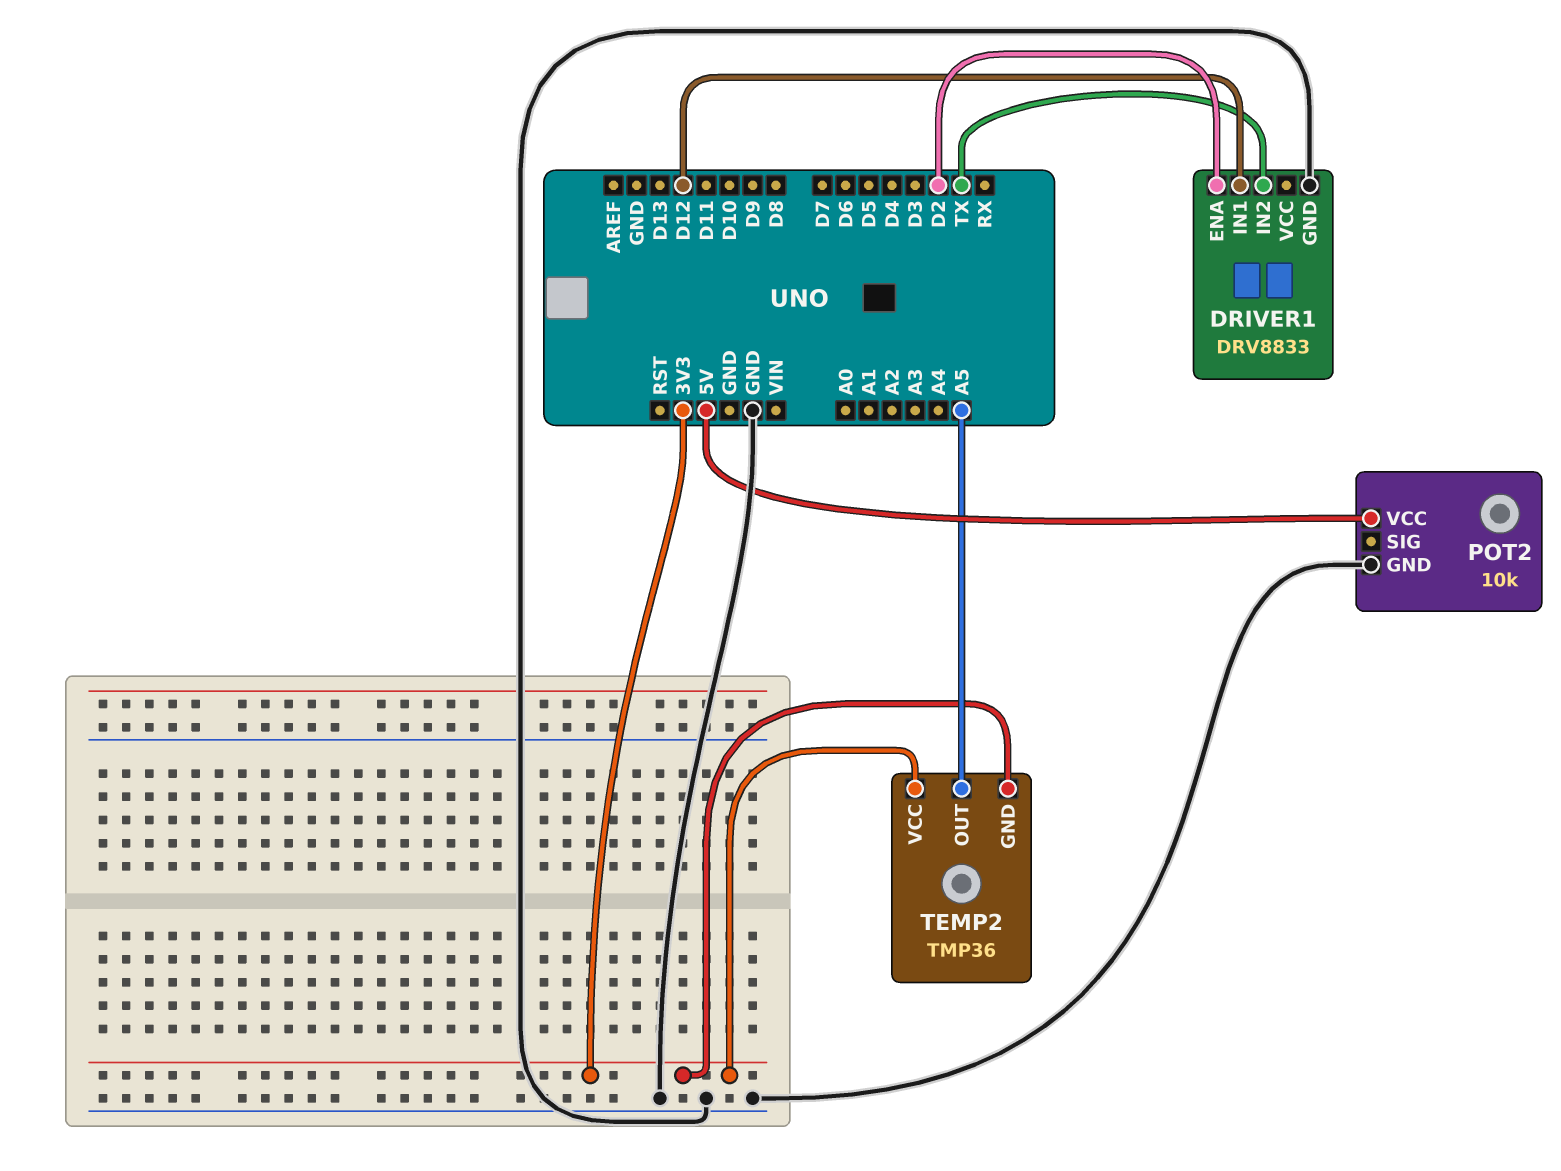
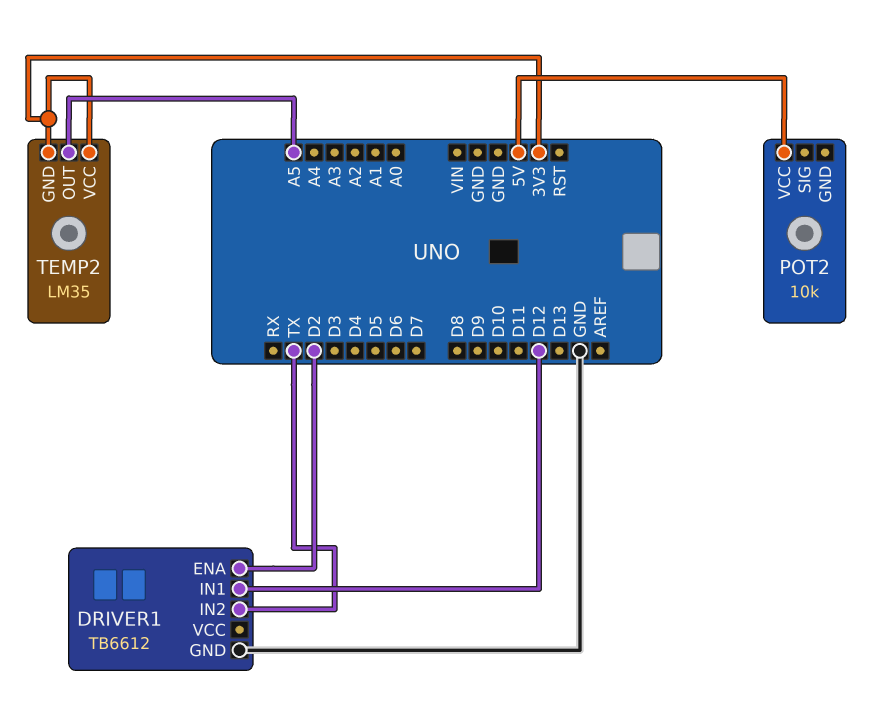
DRIVER1: DRV8833 -> TB6612
POT2 pin GND: GND -> none
TEMP2: TMP36 -> LM35

